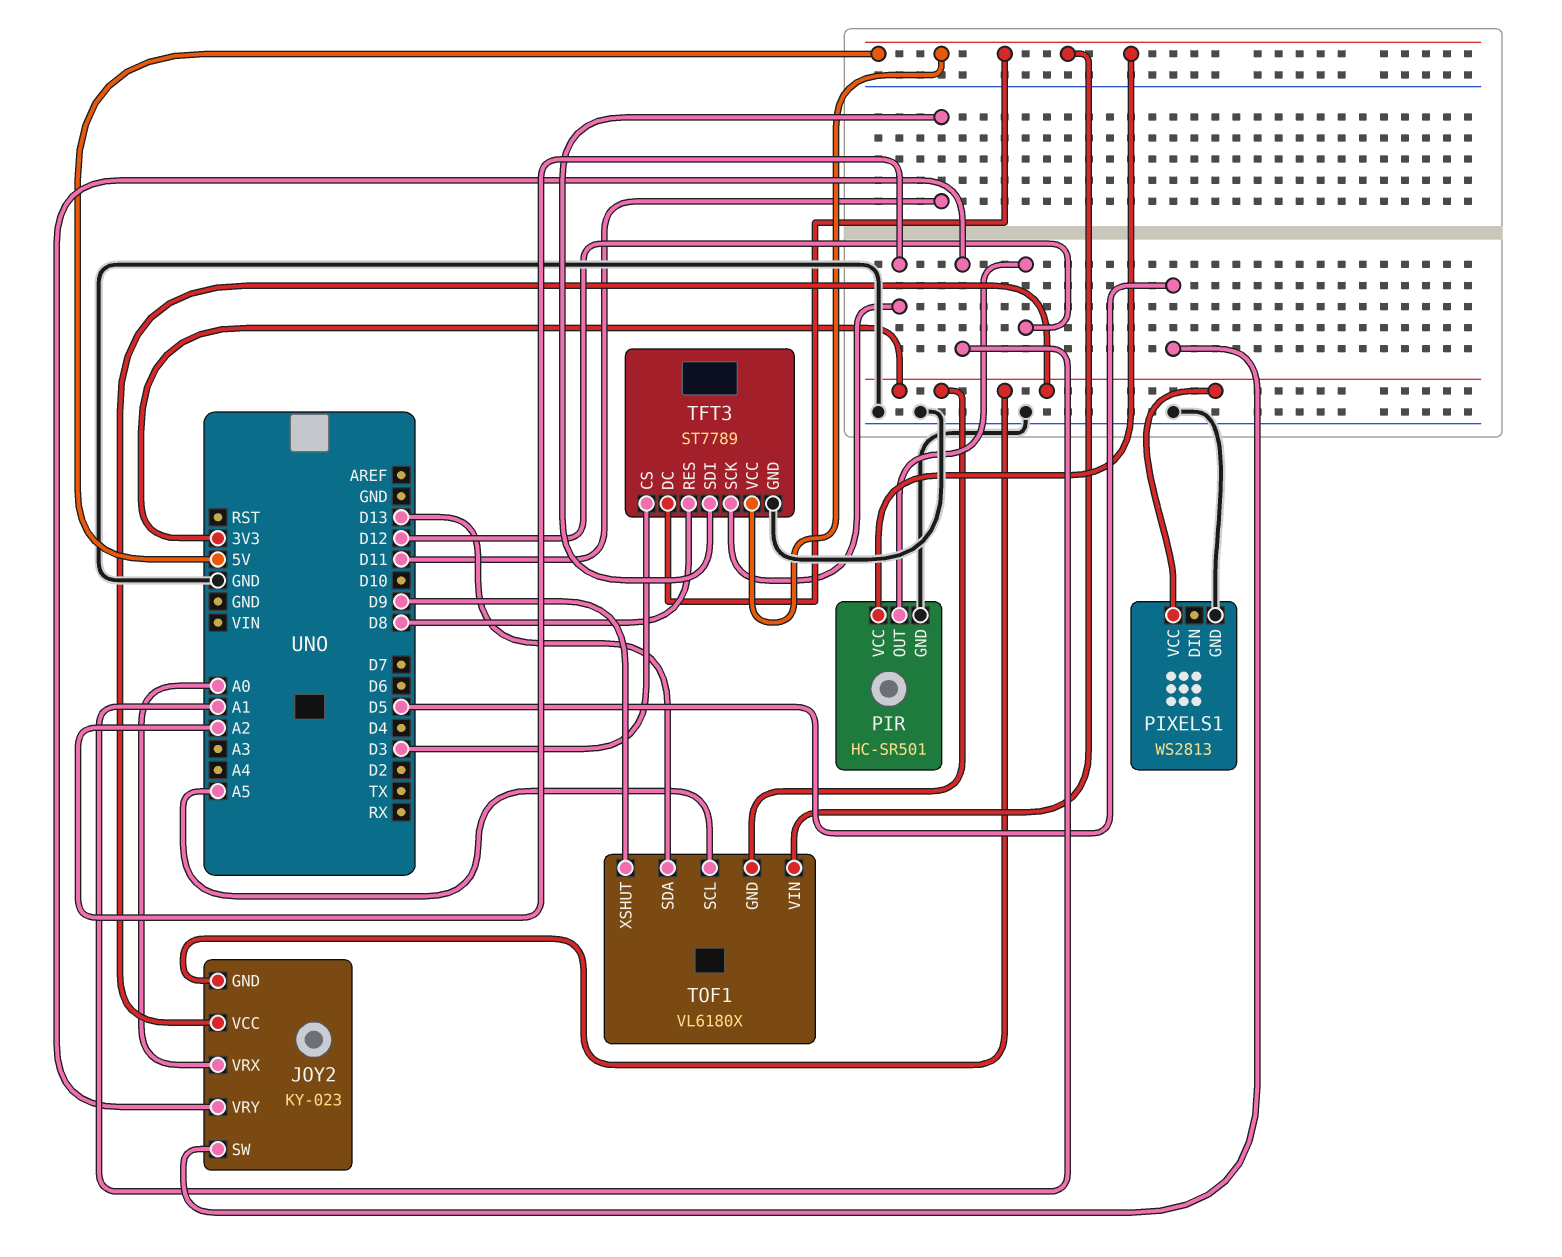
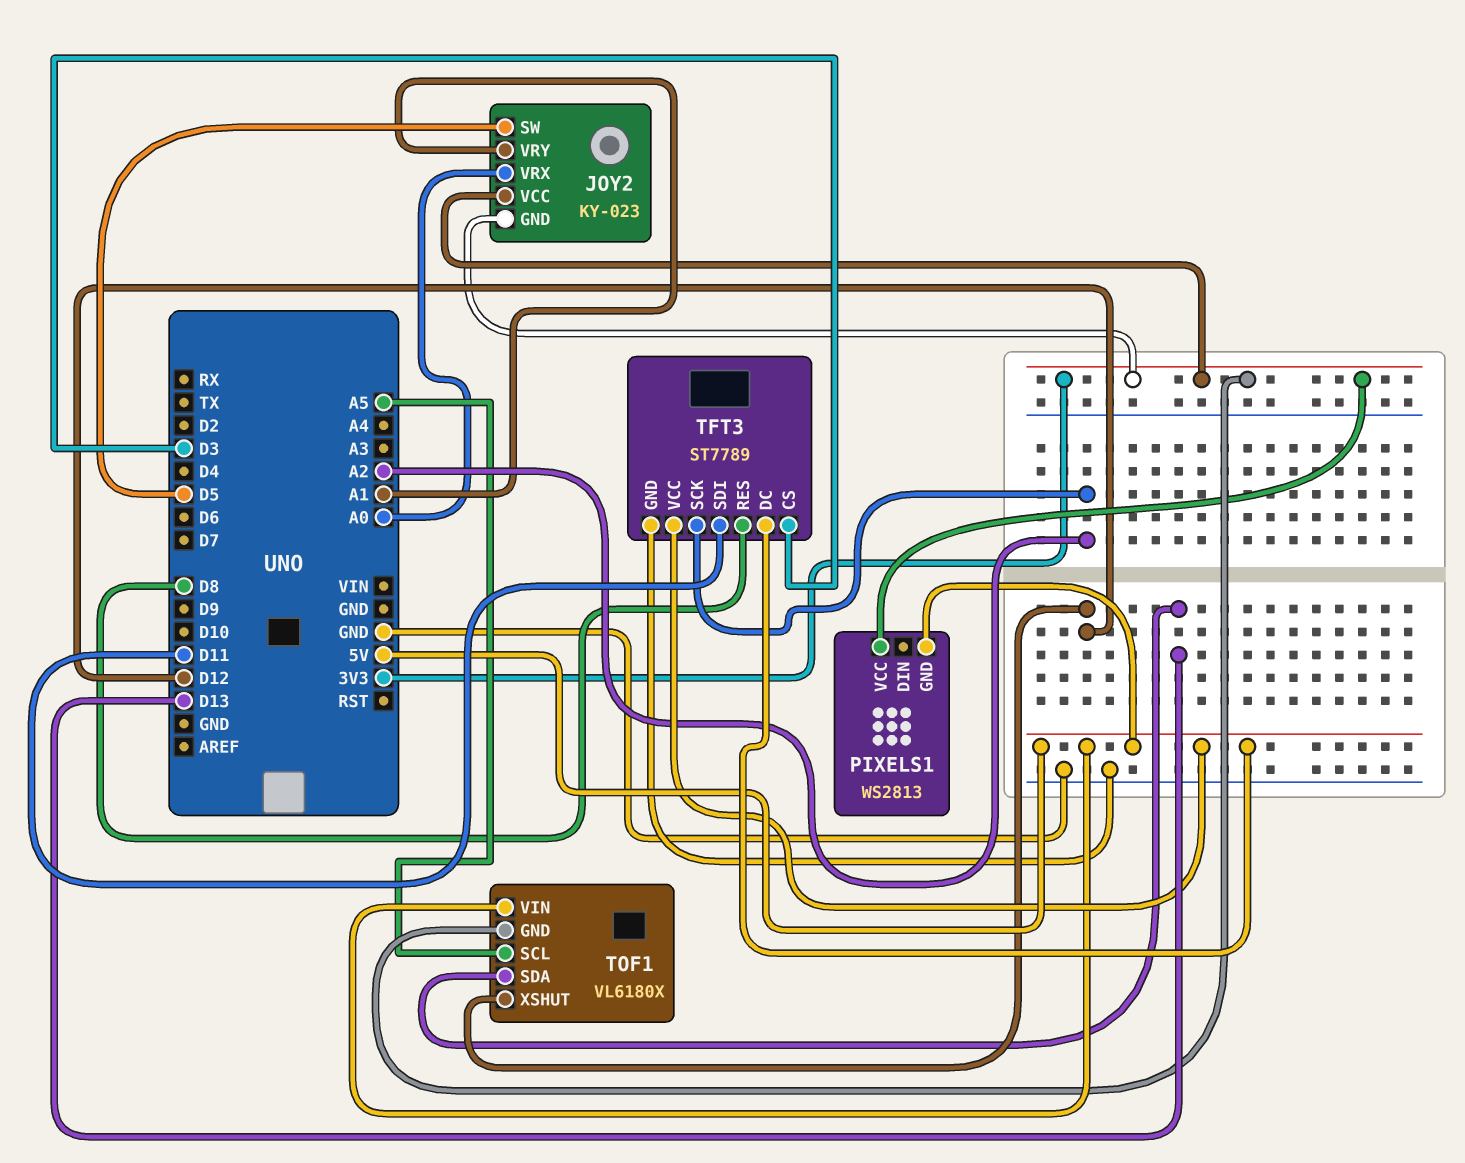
PIR: HC-SR501 -> none
PIR pin GND: GND -> none
PIR pin OUT: D12 -> none
PIR pin VCC: 5V -> none
PIXELS1 pin GND: GND -> 5V
TOF1 pin XSHUT: D9 -> D12

